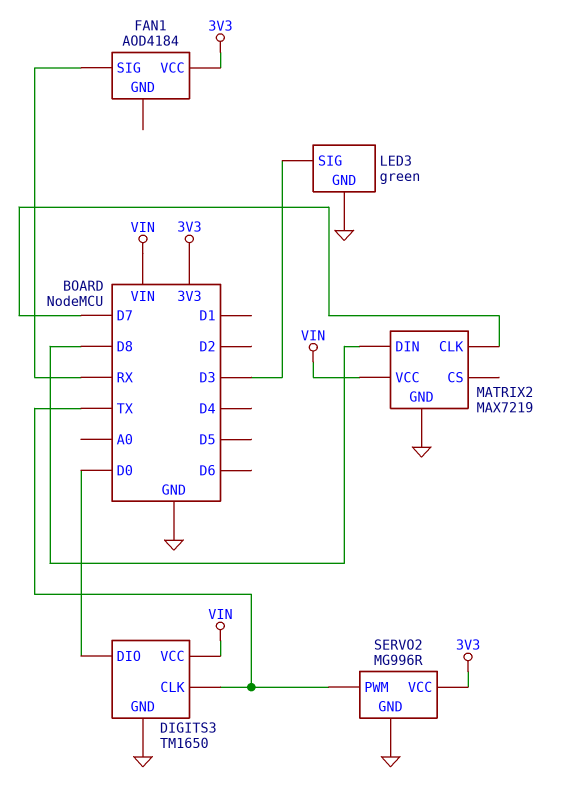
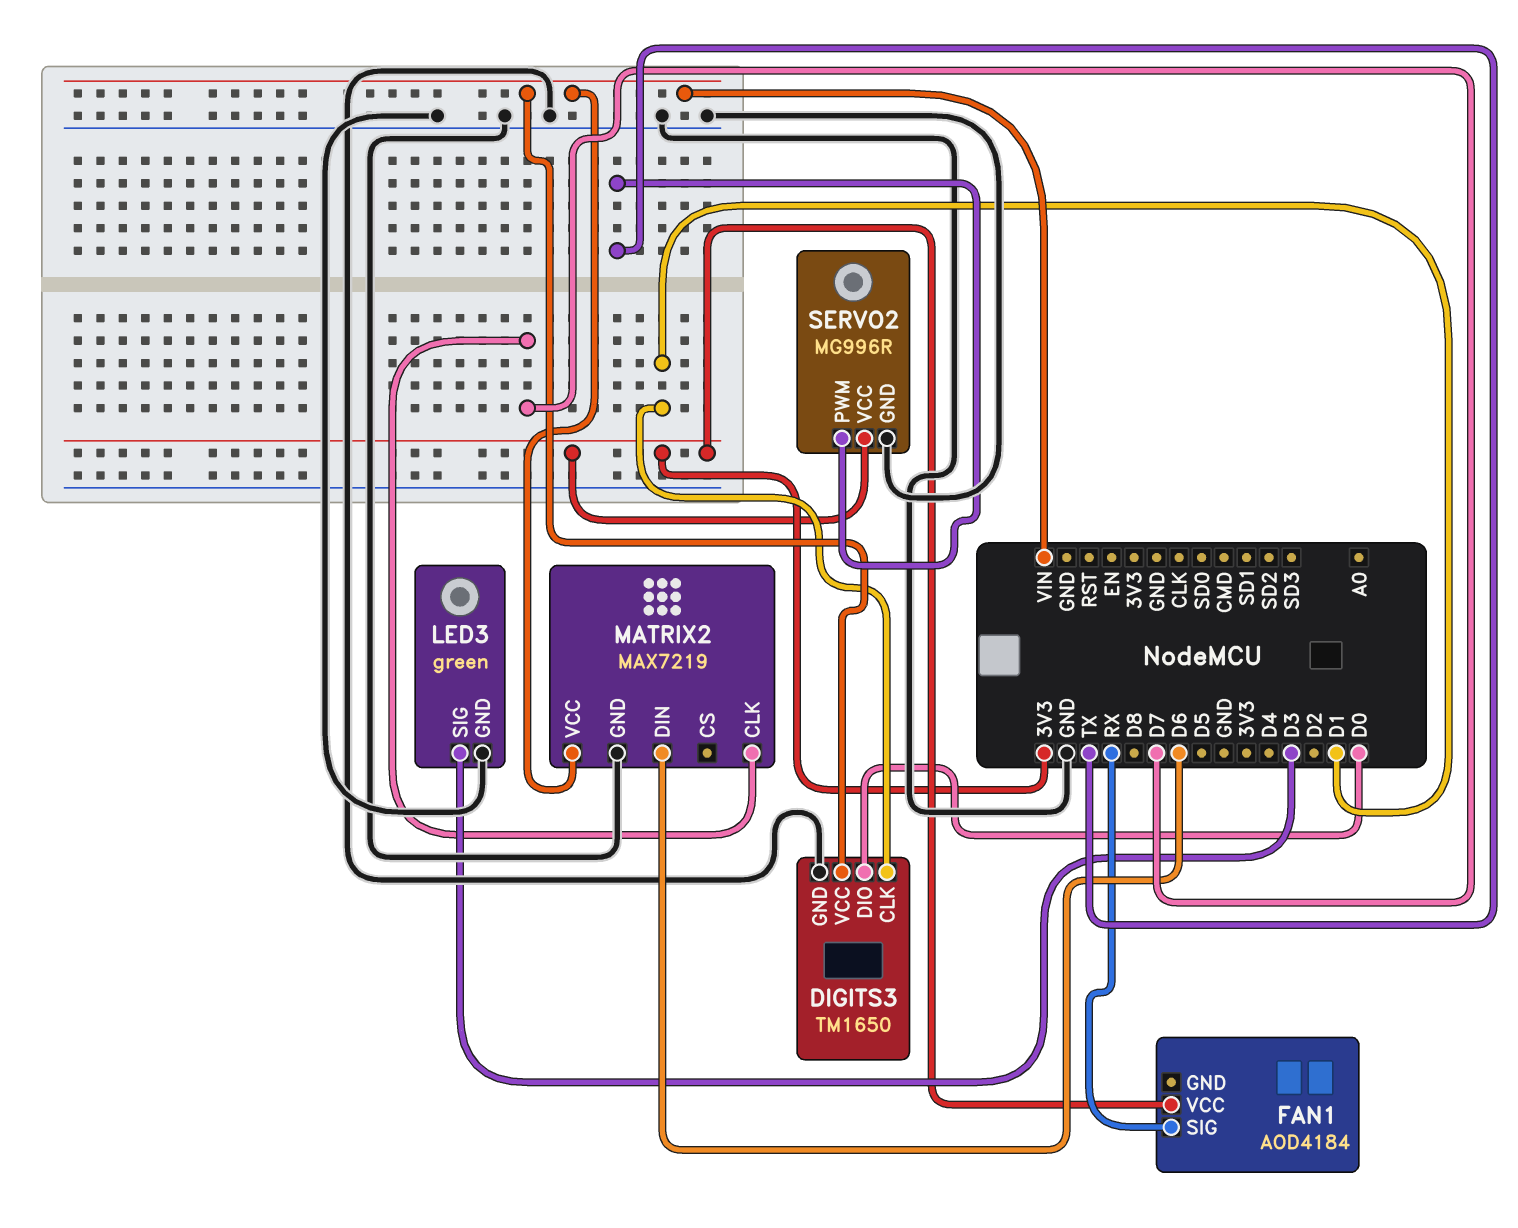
DIGITS3 pin CLK: TX -> D1
MATRIX2 pin DIN: D8 -> D6

